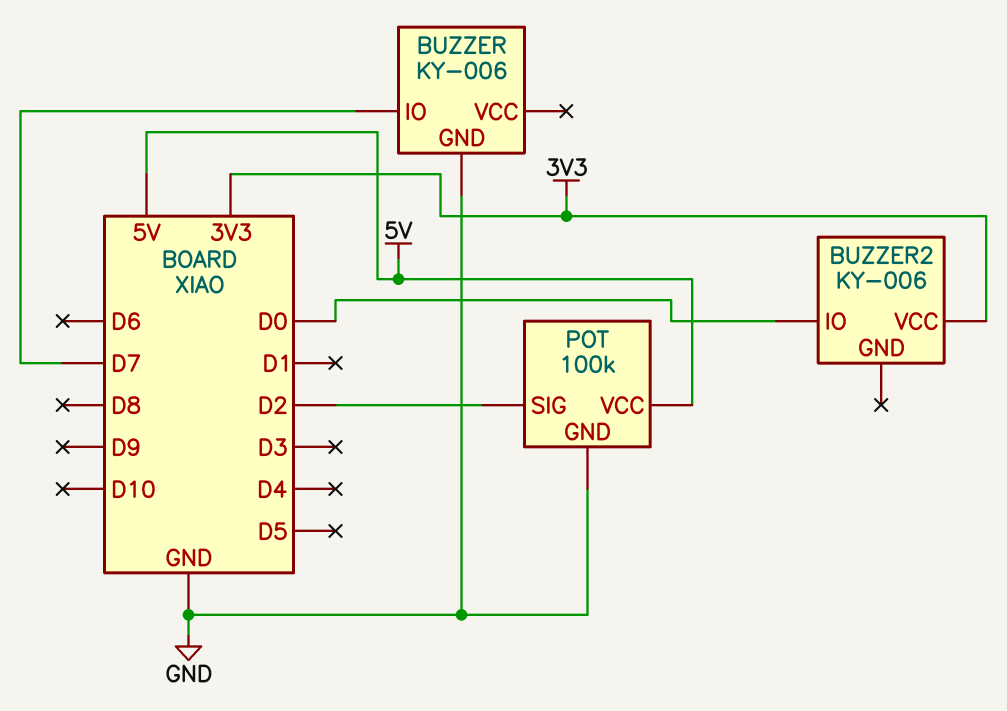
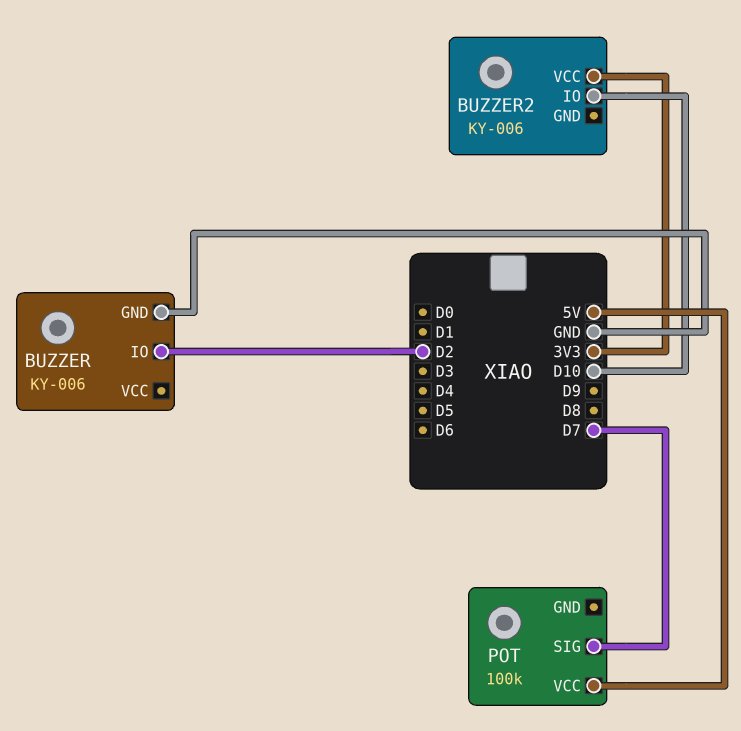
BUZZER pin IO: D7 -> D2
BUZZER2 pin IO: D0 -> D10
POT pin GND: GND -> none
POT pin SIG: D2 -> D7

